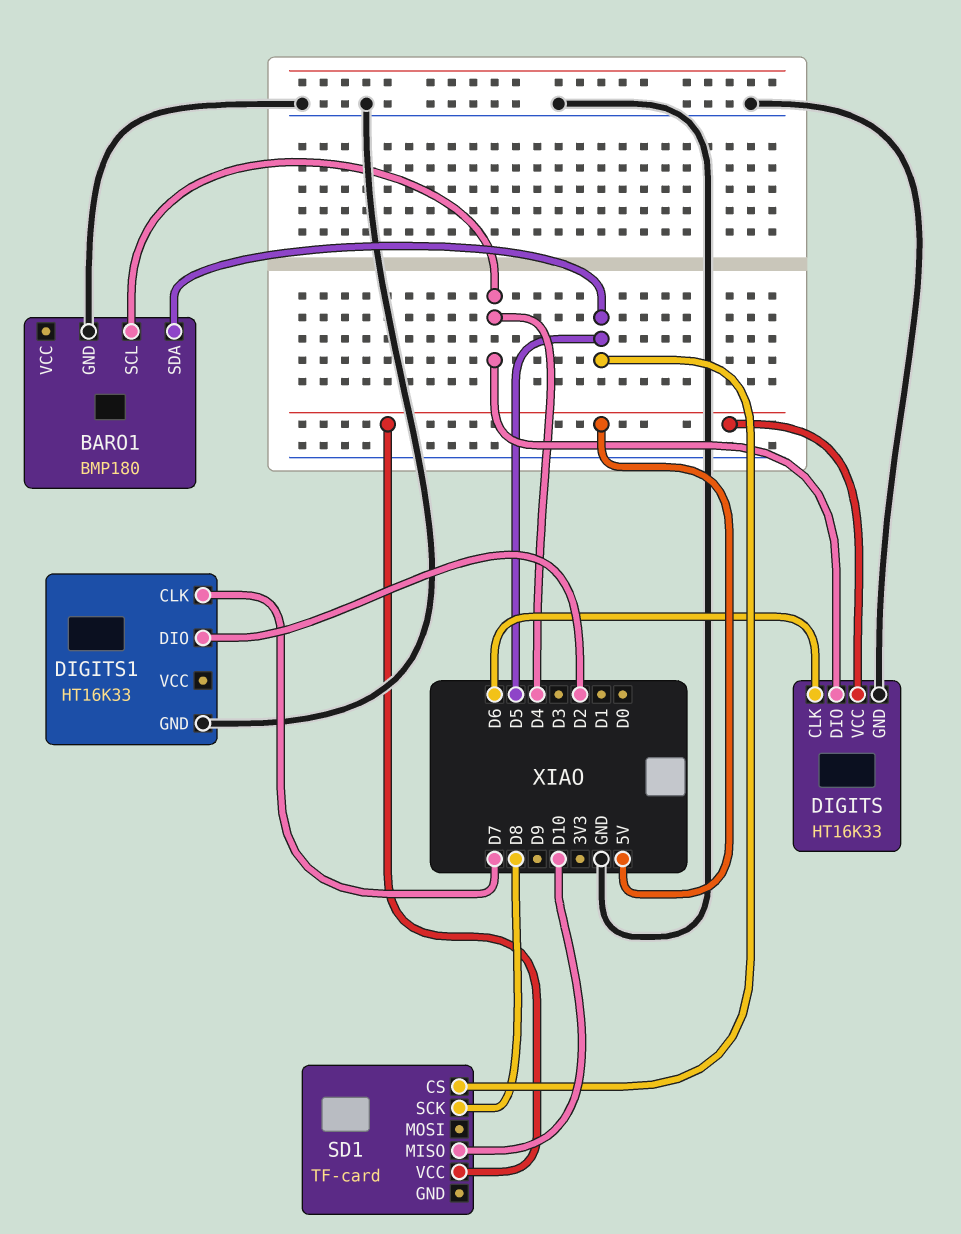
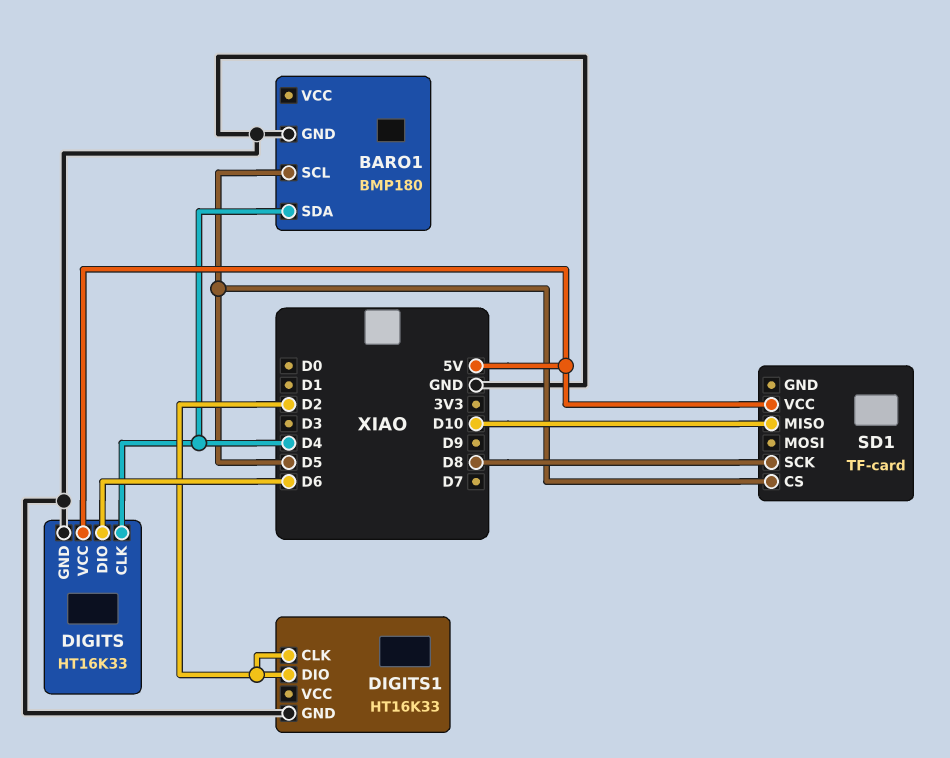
BARO1 pin SCL: D4 -> D5
BARO1 pin SDA: D5 -> D4
DIGITS pin CLK: D6 -> D4
DIGITS pin DIO: D4 -> D6
DIGITS1 pin CLK: D7 -> D2

